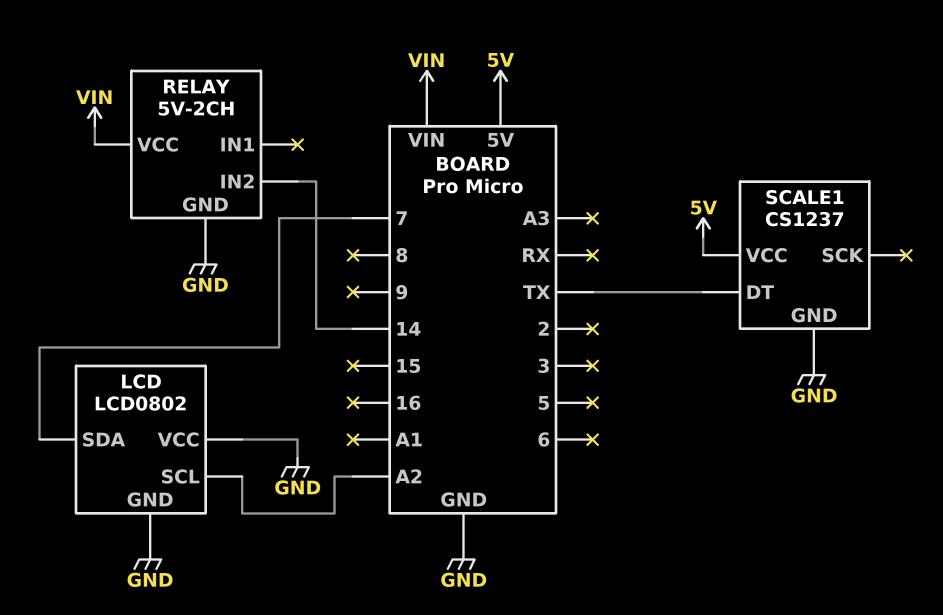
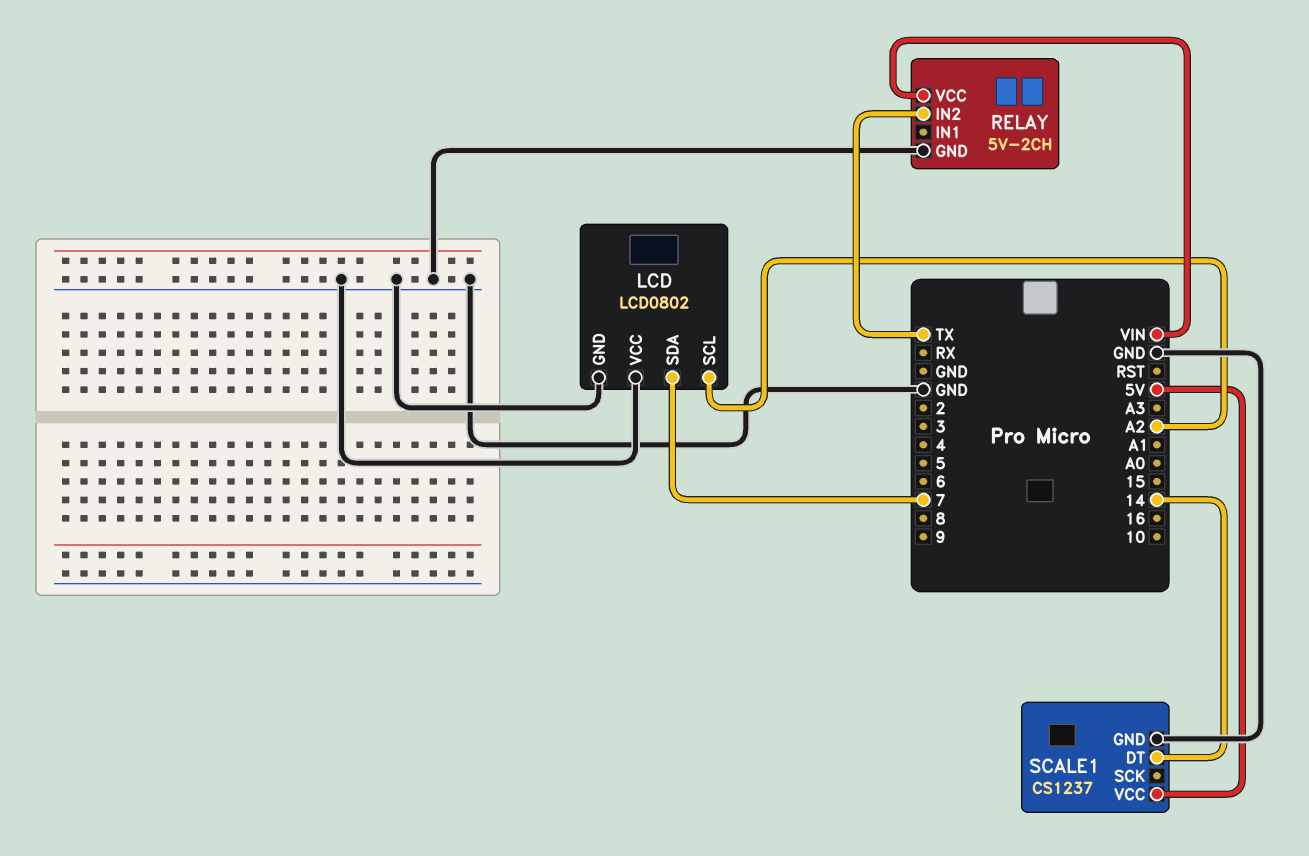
RELAY pin IN2: 14 -> TX
SCALE1 pin DT: TX -> 14

